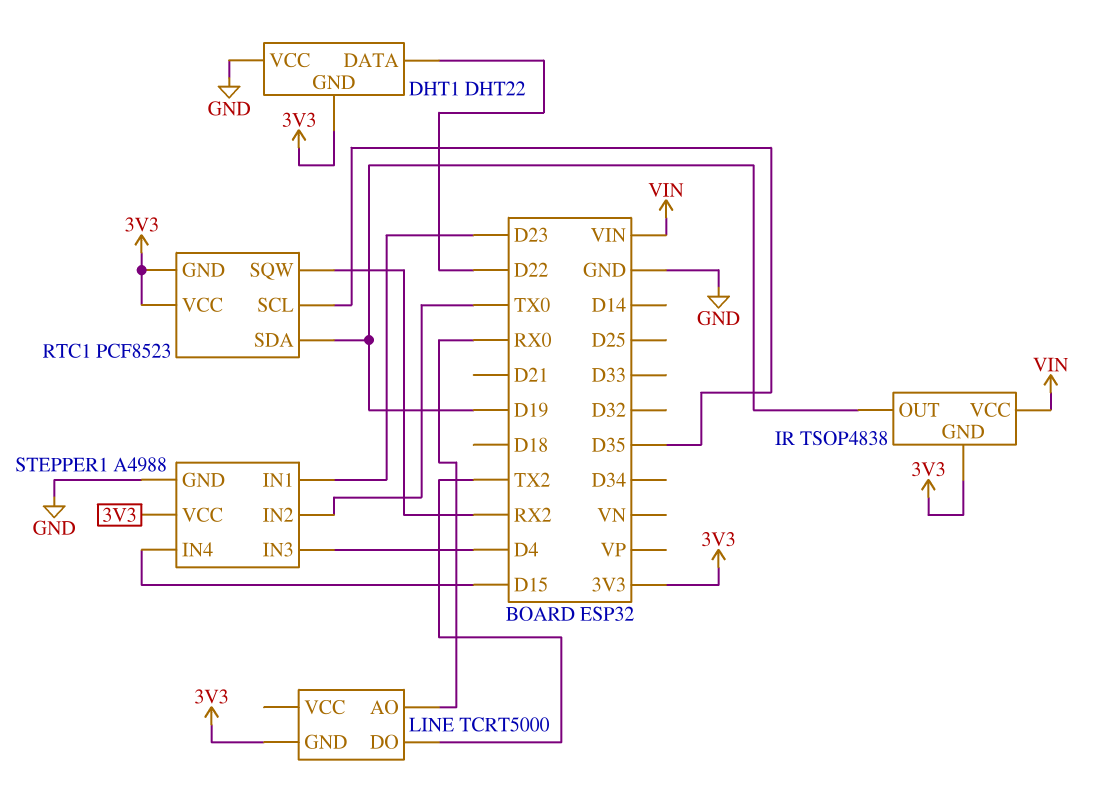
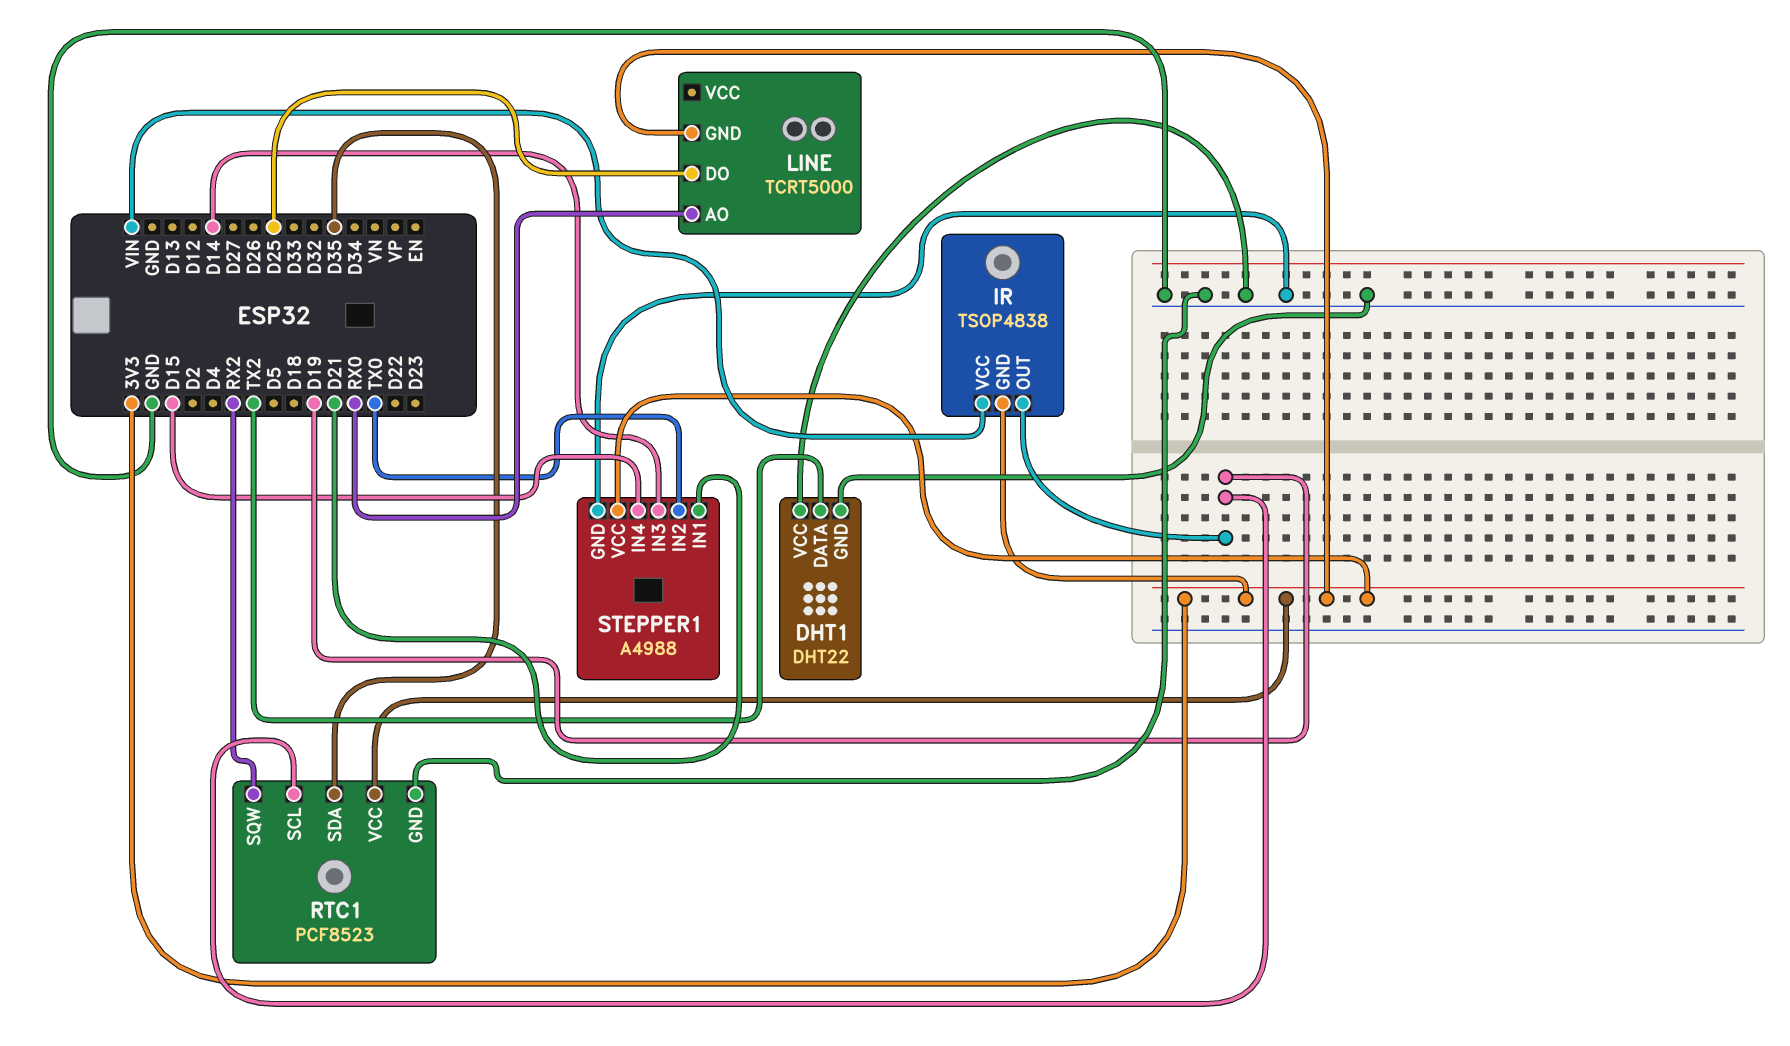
DHT1 pin DATA: D22 -> TX2
DHT1 pin GND: 3V3 -> GND
LINE pin DO: TX2 -> D25
RTC1 pin GND: 3V3 -> GND
RTC1 pin SCL: D35 -> D19
RTC1 pin SDA: D19 -> D35
STEPPER1 pin IN1: D23 -> D21
STEPPER1 pin IN3: D4 -> D14

